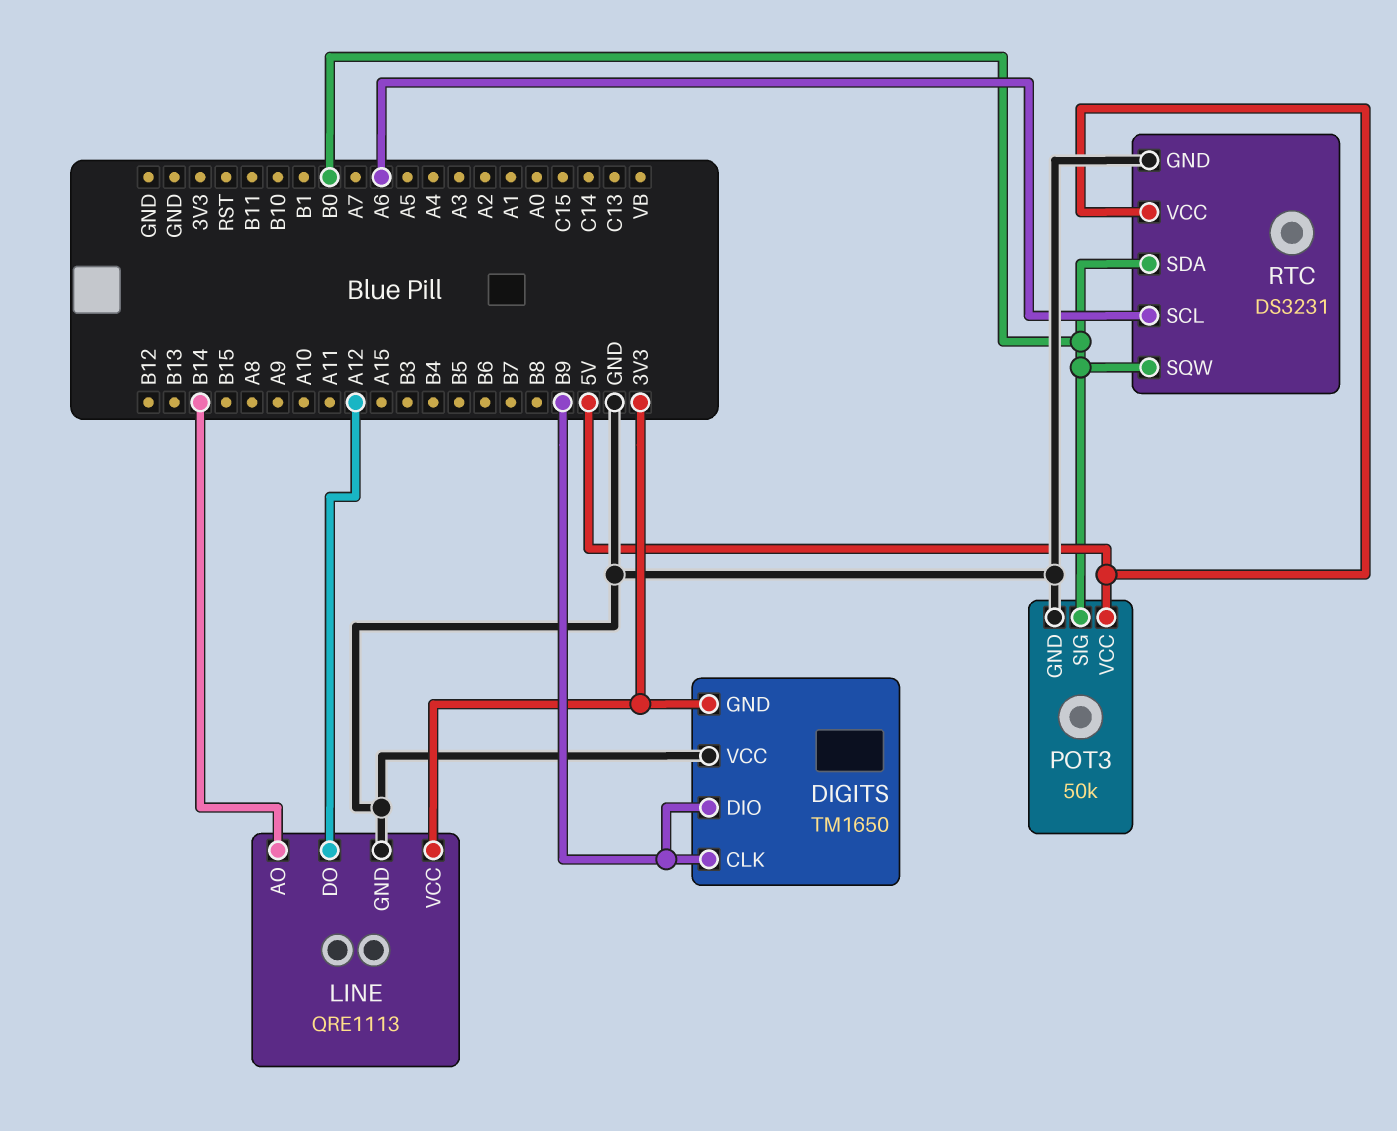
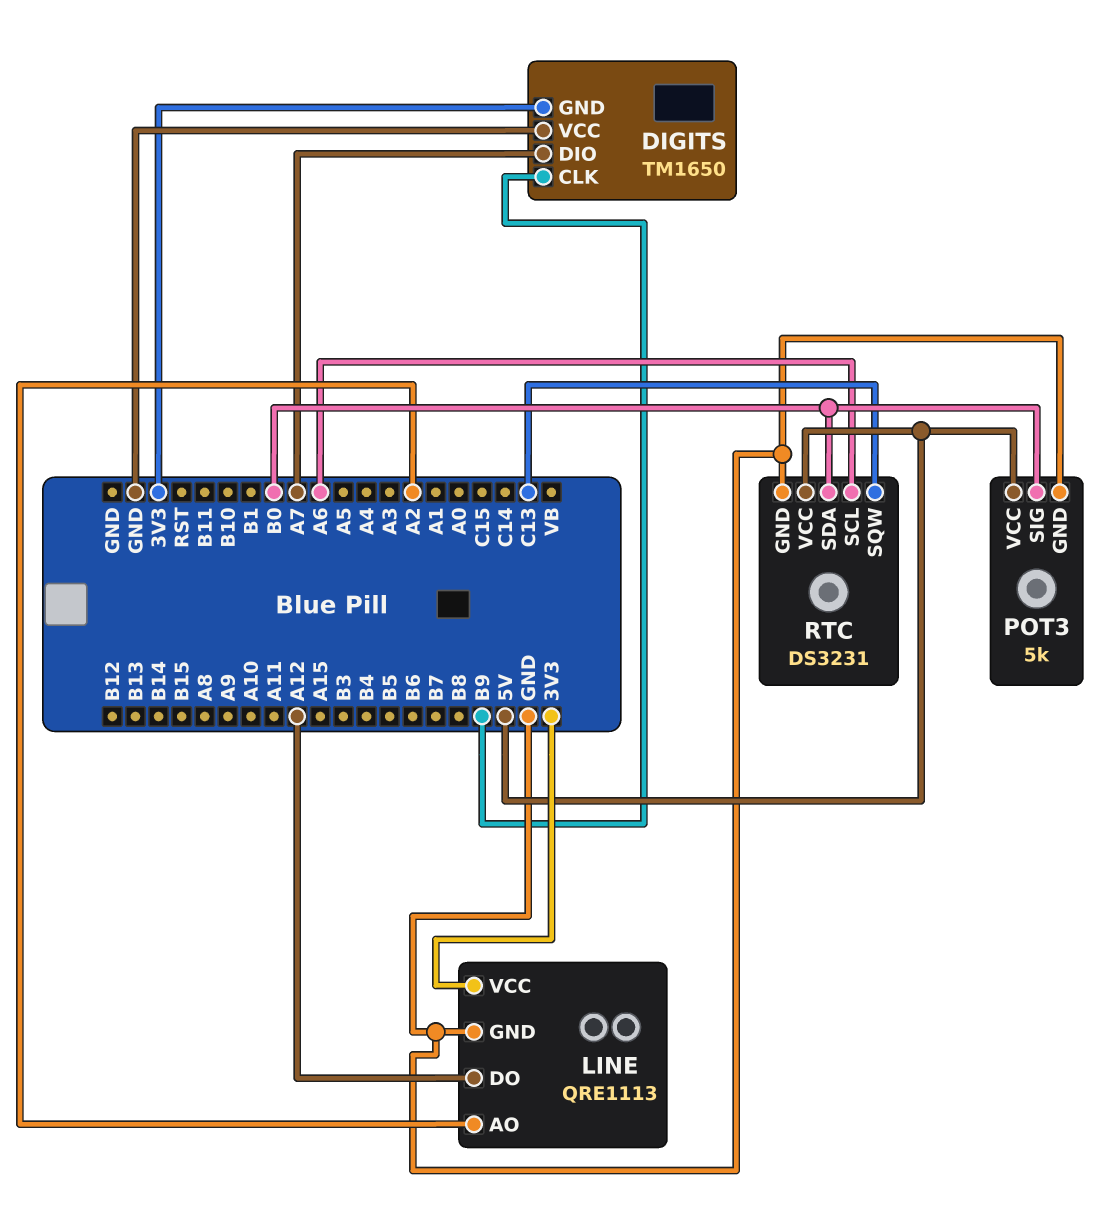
DIGITS pin DIO: B9 -> A7
LINE pin AO: B14 -> A2
POT3: 50k -> 5k
RTC pin SQW: B0 -> C13

